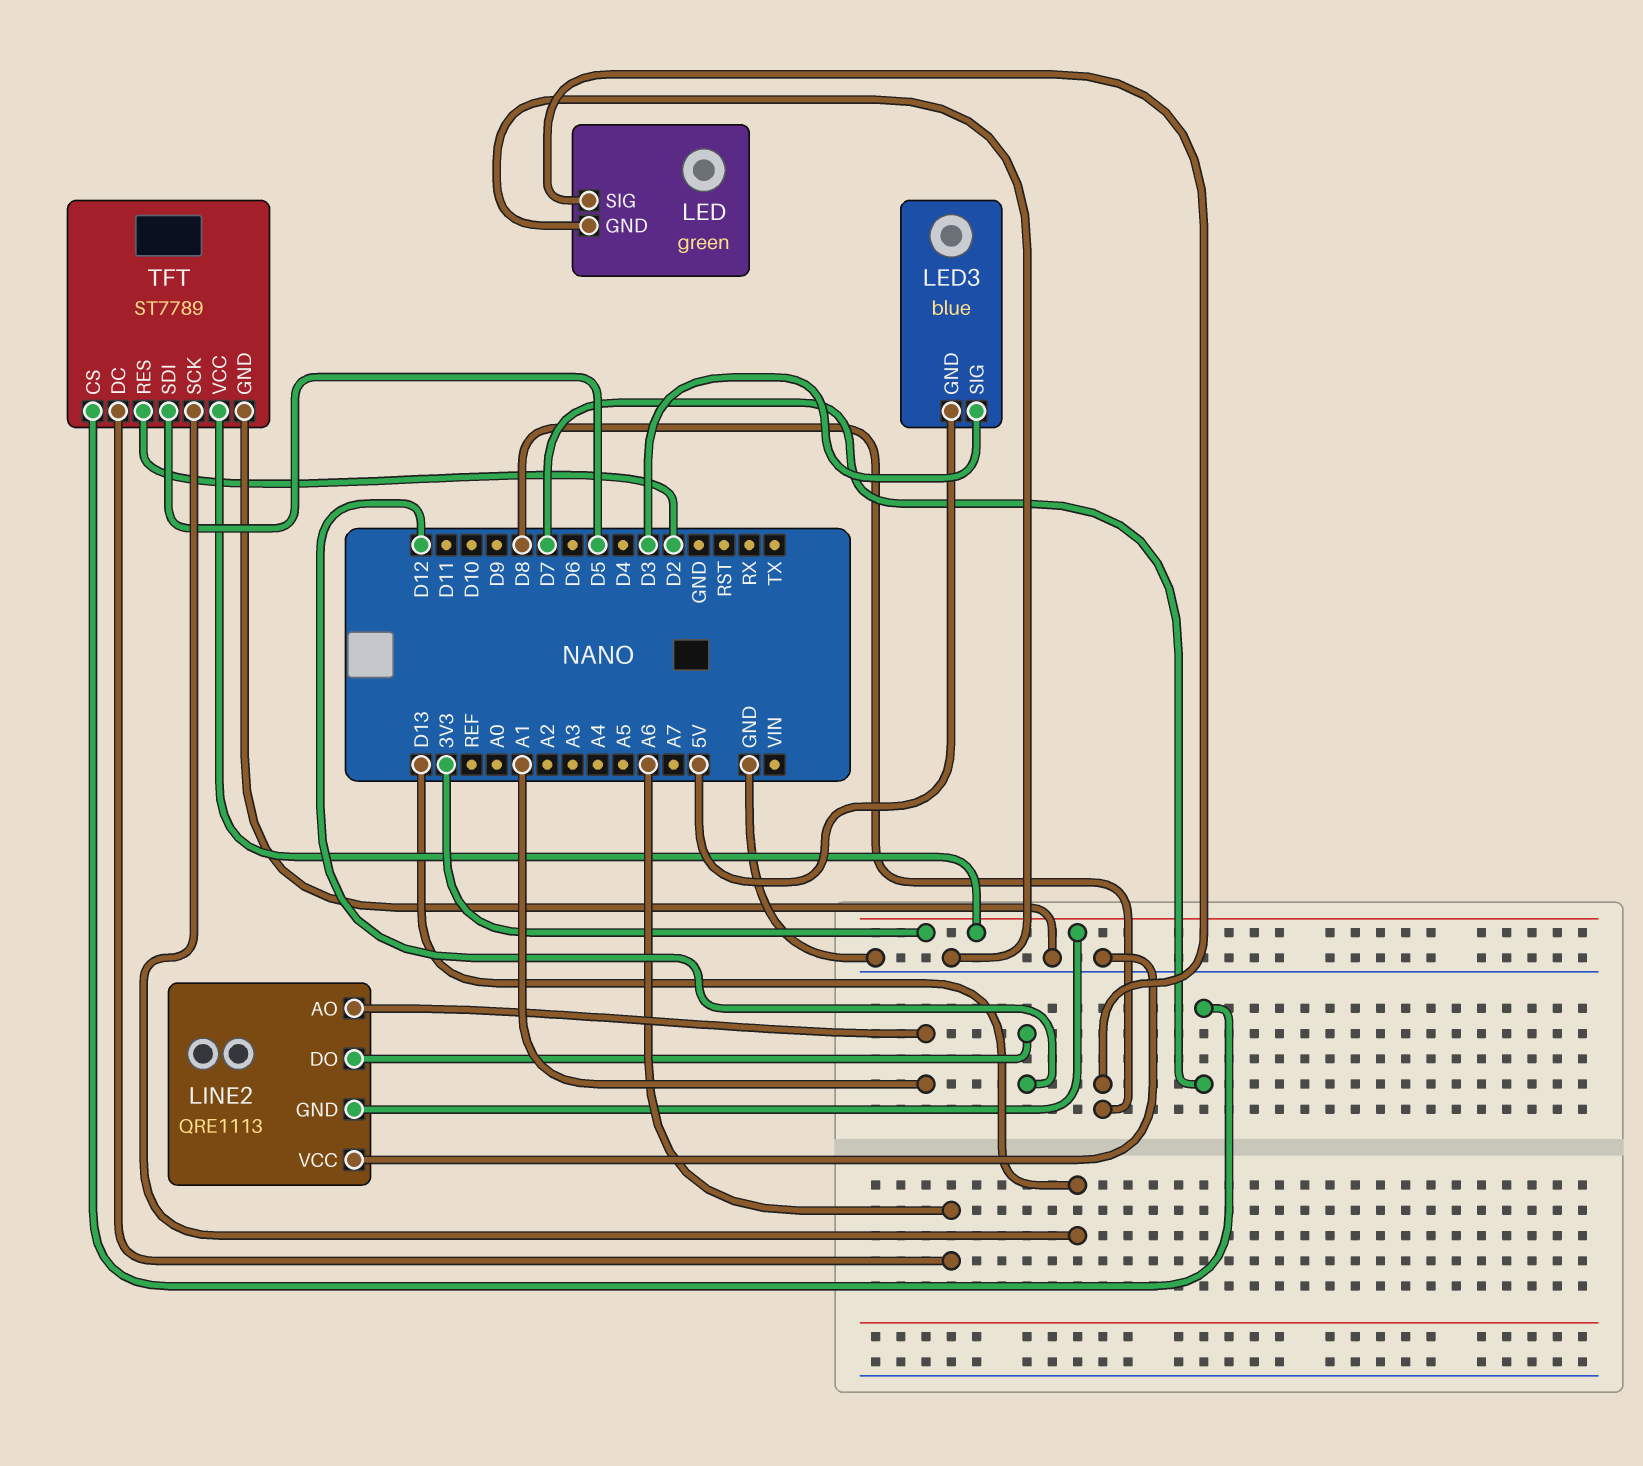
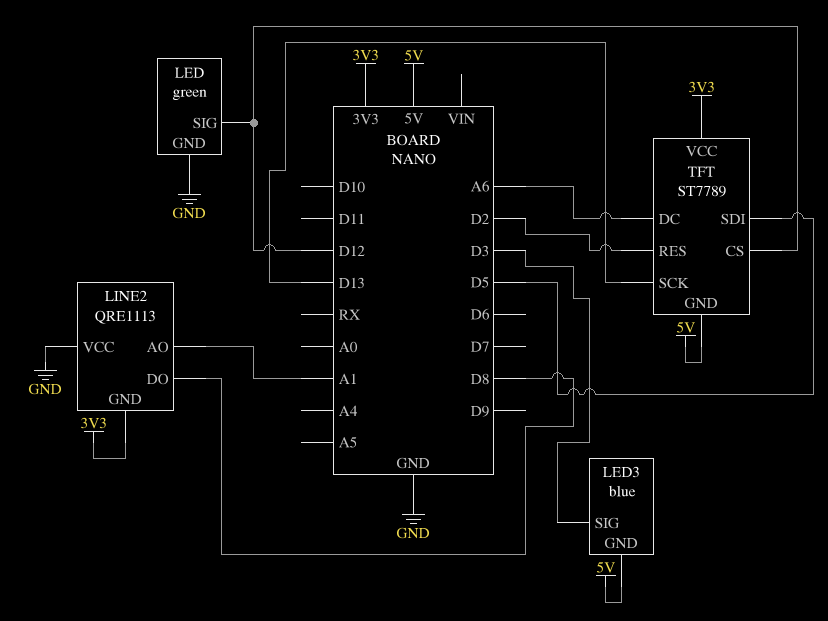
LED pin SIG: D8 -> D12
LINE2 pin DO: D12 -> D8
TFT pin CS: D7 -> D12
TFT pin GND: GND -> 5V

